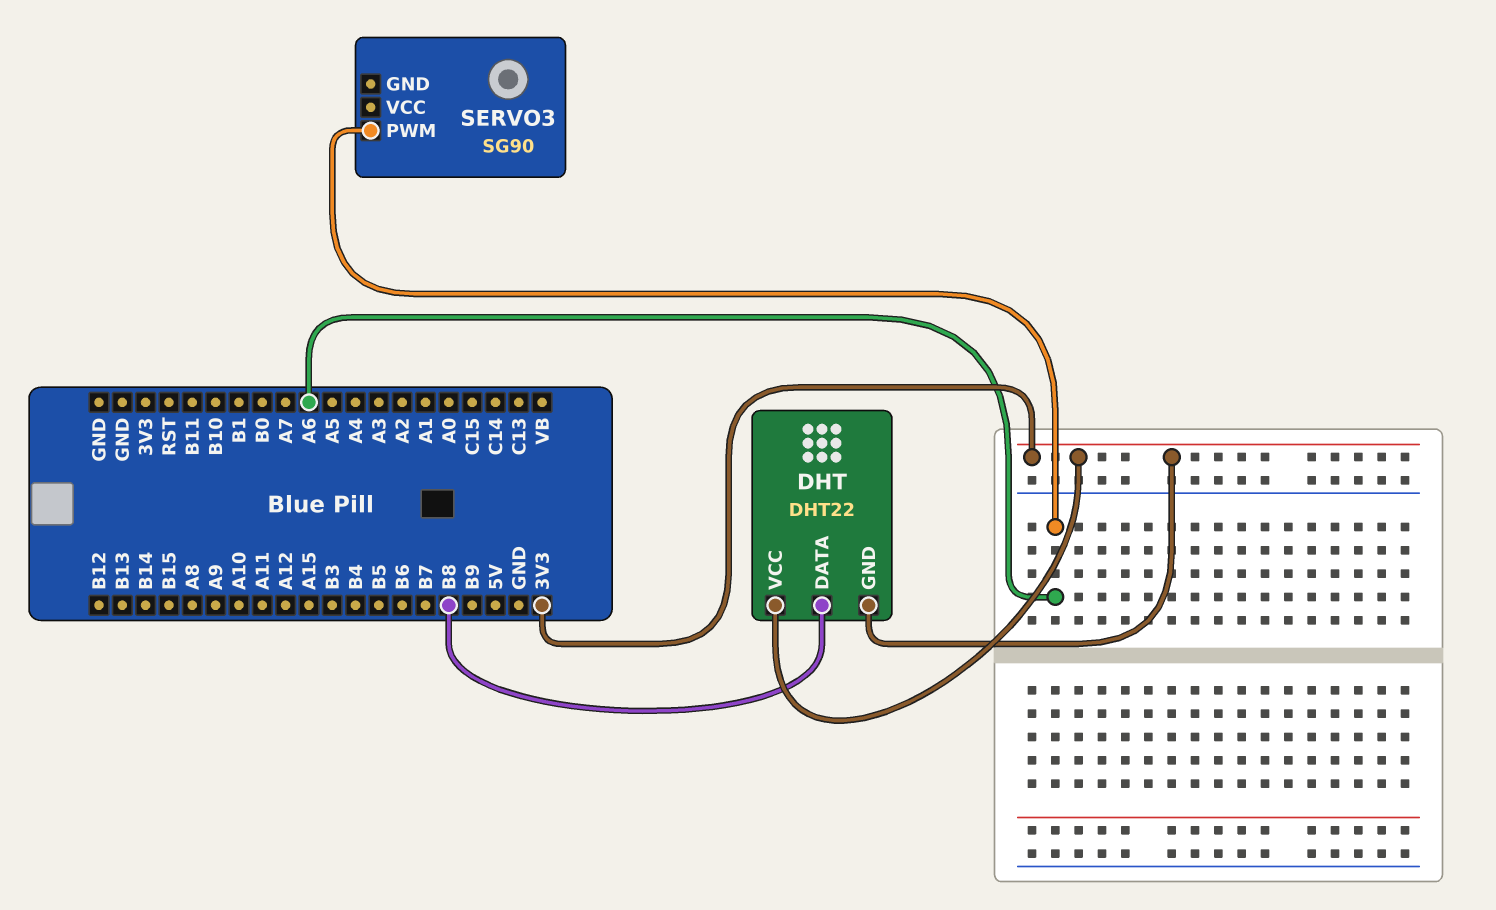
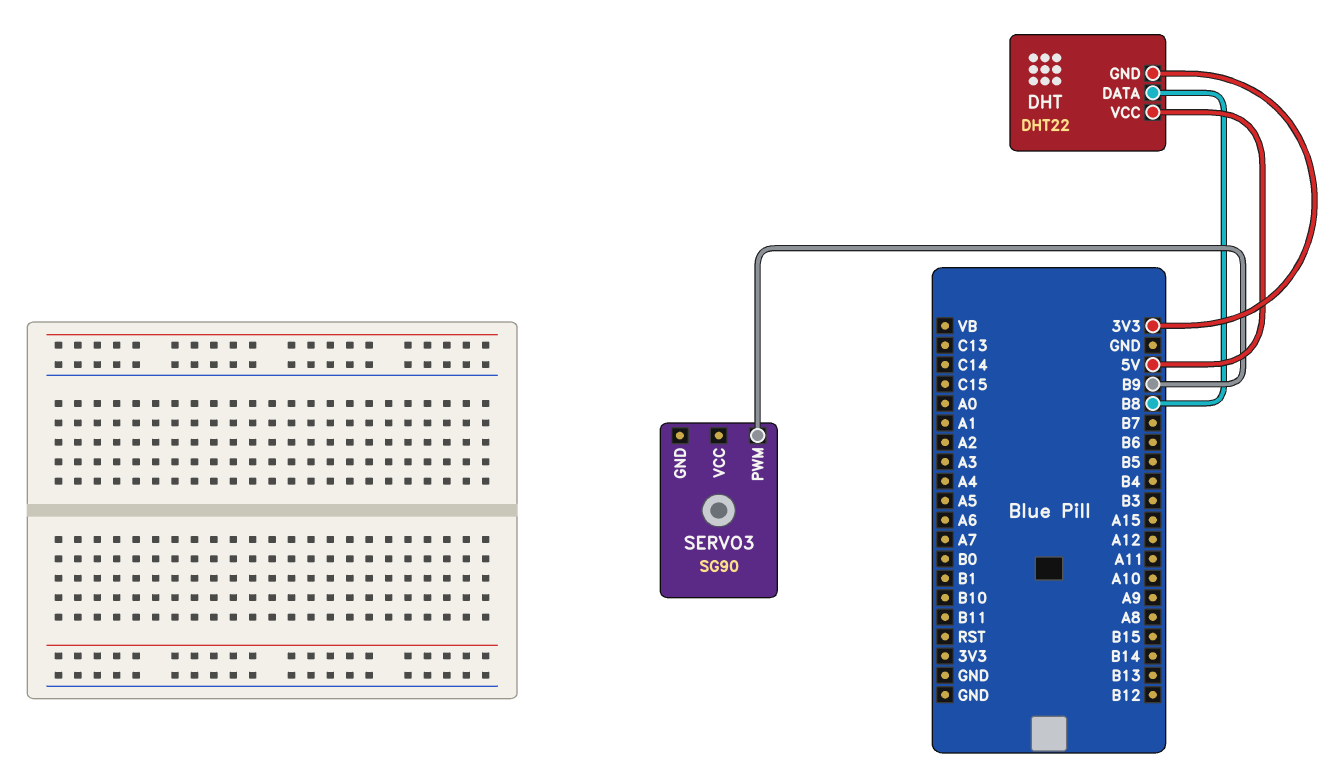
DHT pin VCC: 3V3 -> 5V
SERVO3 pin PWM: A6 -> B9

